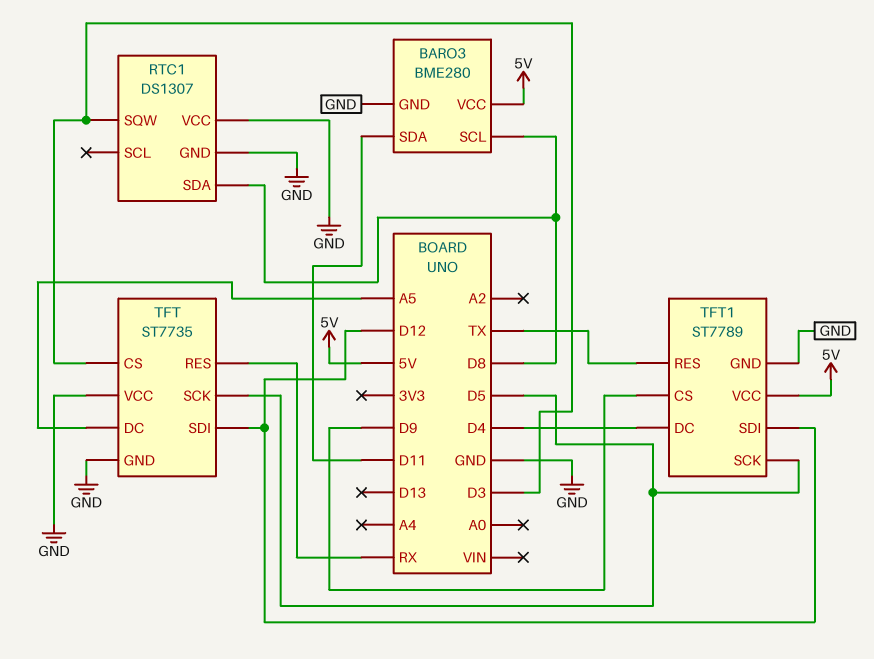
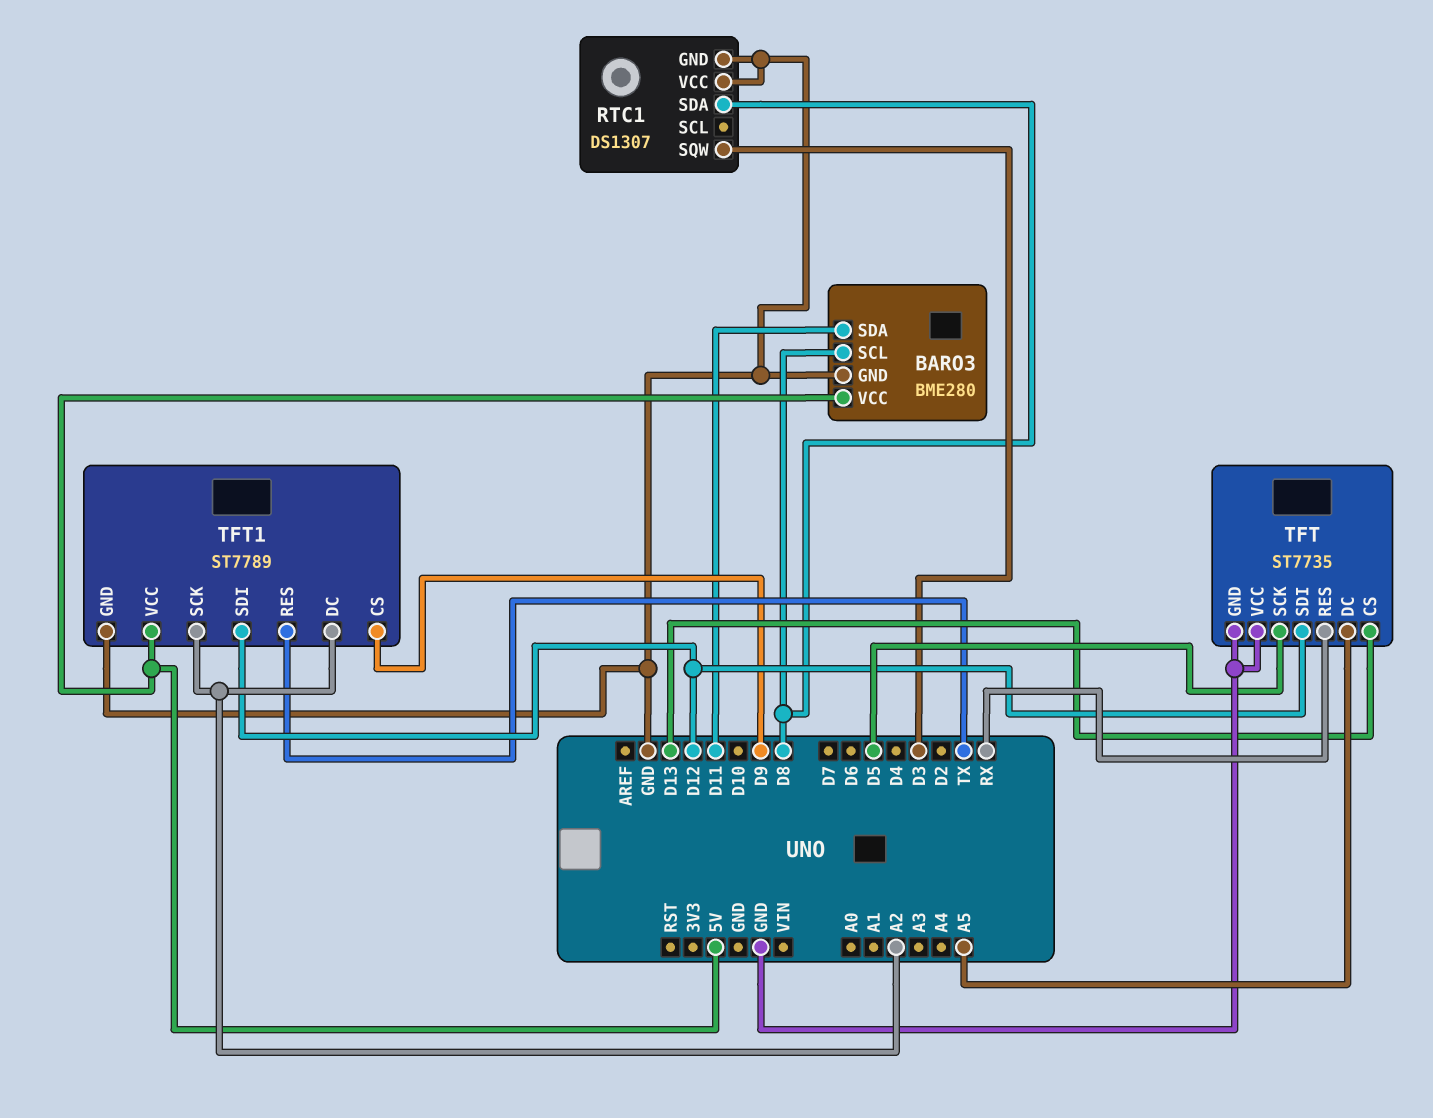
TFT pin CS: D3 -> D13
TFT1 pin DC: D4 -> A2
TFT1 pin SCK: D5 -> A2

